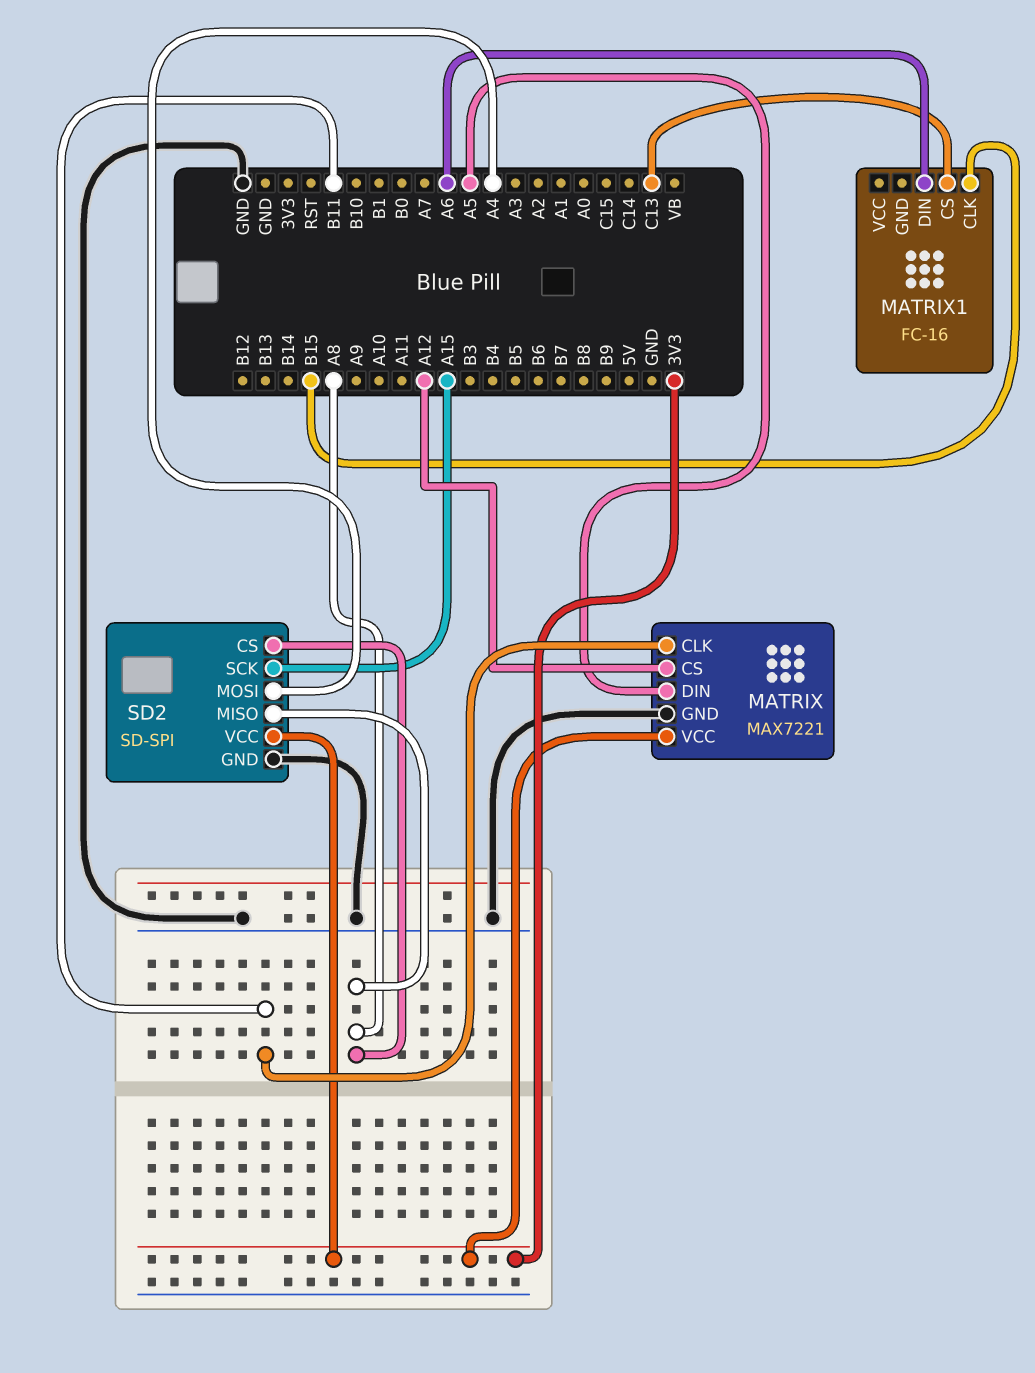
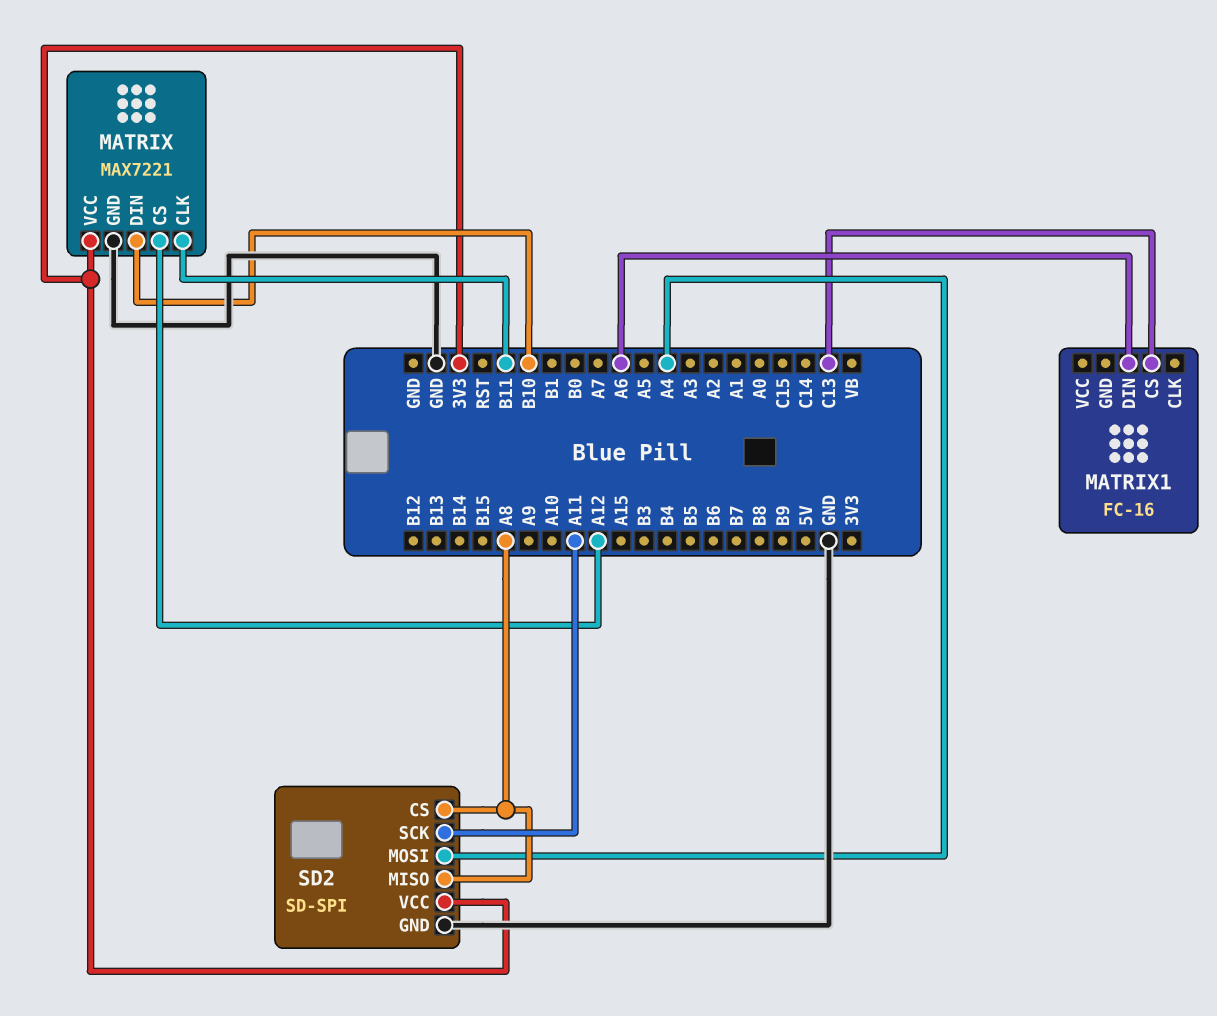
MATRIX pin DIN: A5 -> B10
MATRIX1 pin CLK: B15 -> none
SD2 pin SCK: A15 -> A11

